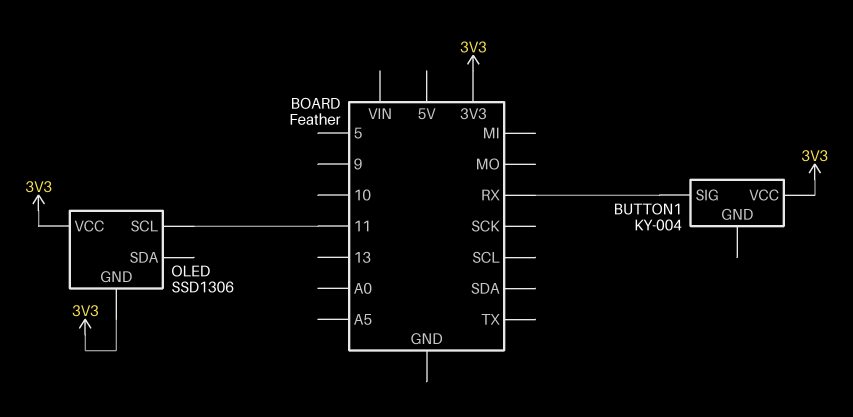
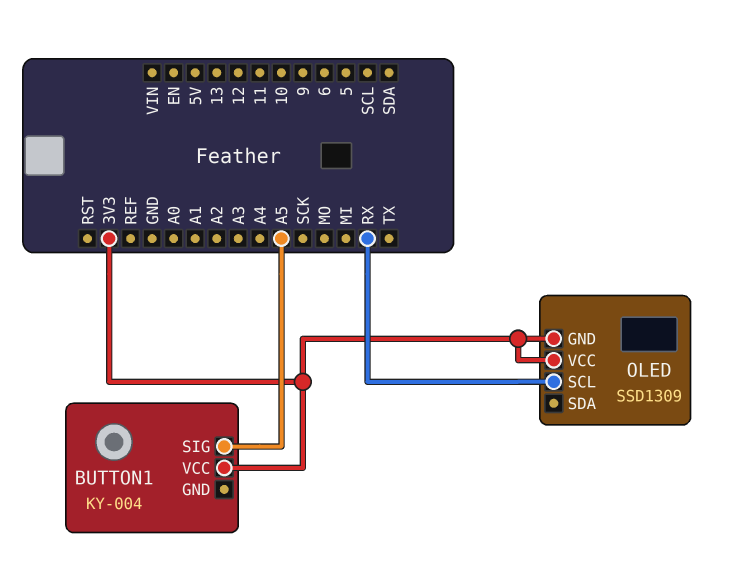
BUTTON1 pin SIG: RX -> A5
OLED: SSD1306 -> SSD1309
OLED pin SCL: 11 -> RX

